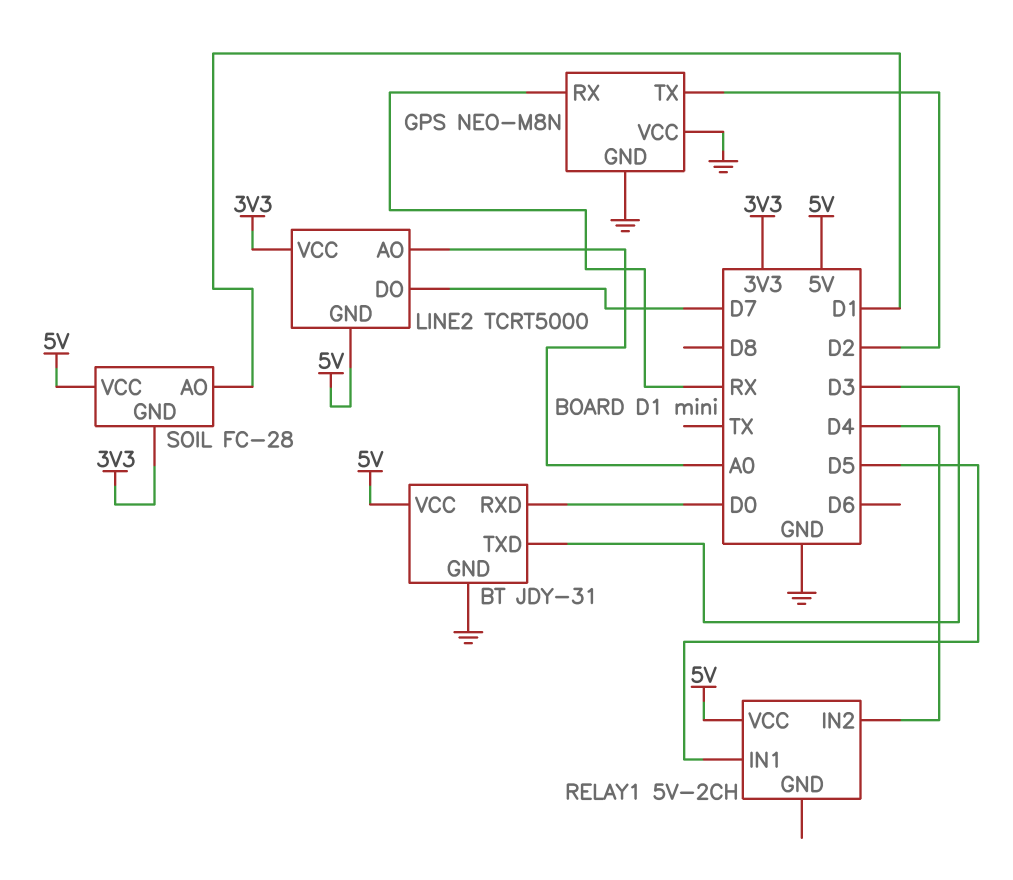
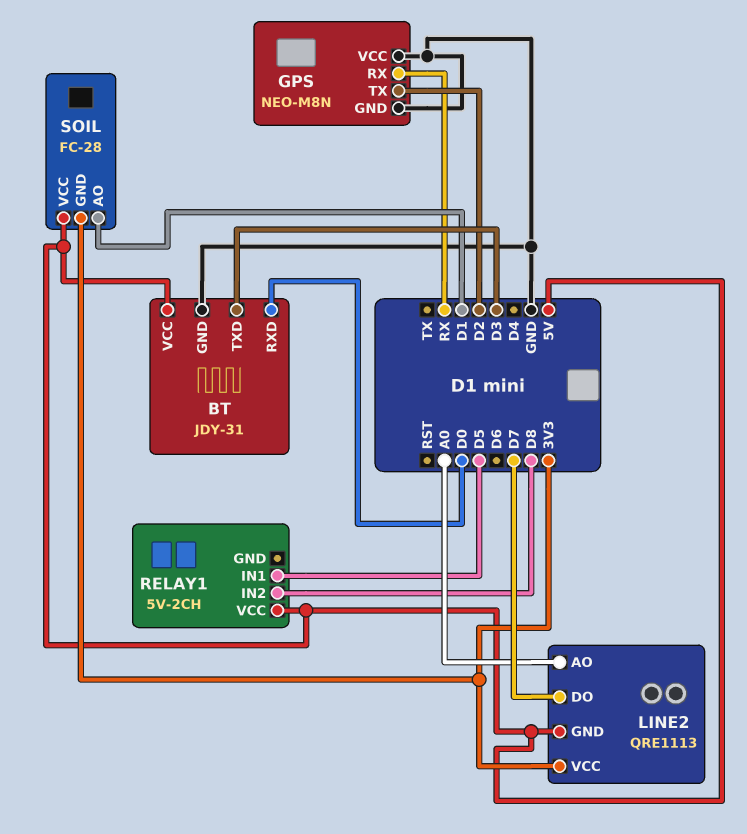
LINE2: TCRT5000 -> QRE1113
RELAY1 pin IN2: D4 -> D8

